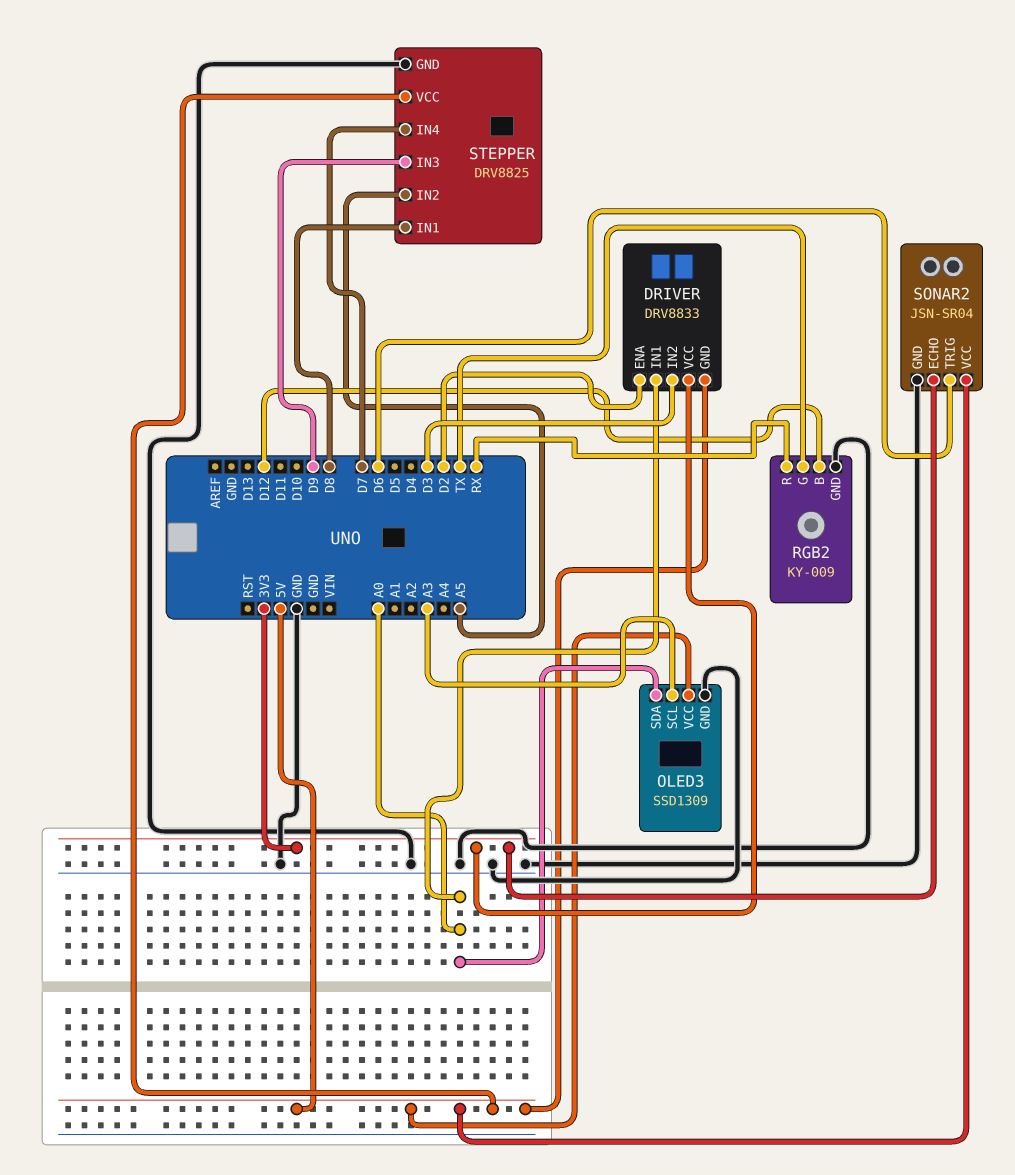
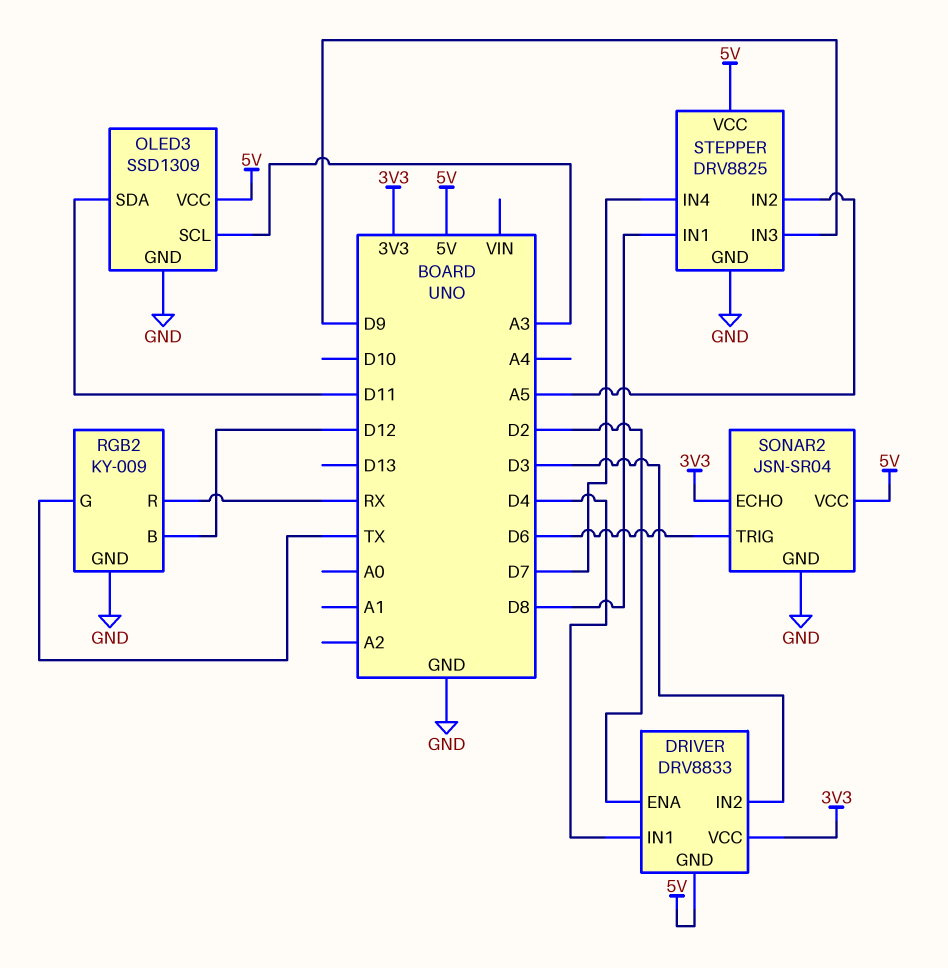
DRIVER pin IN1: A0 -> D4
OLED3 pin SDA: A0 -> D11

